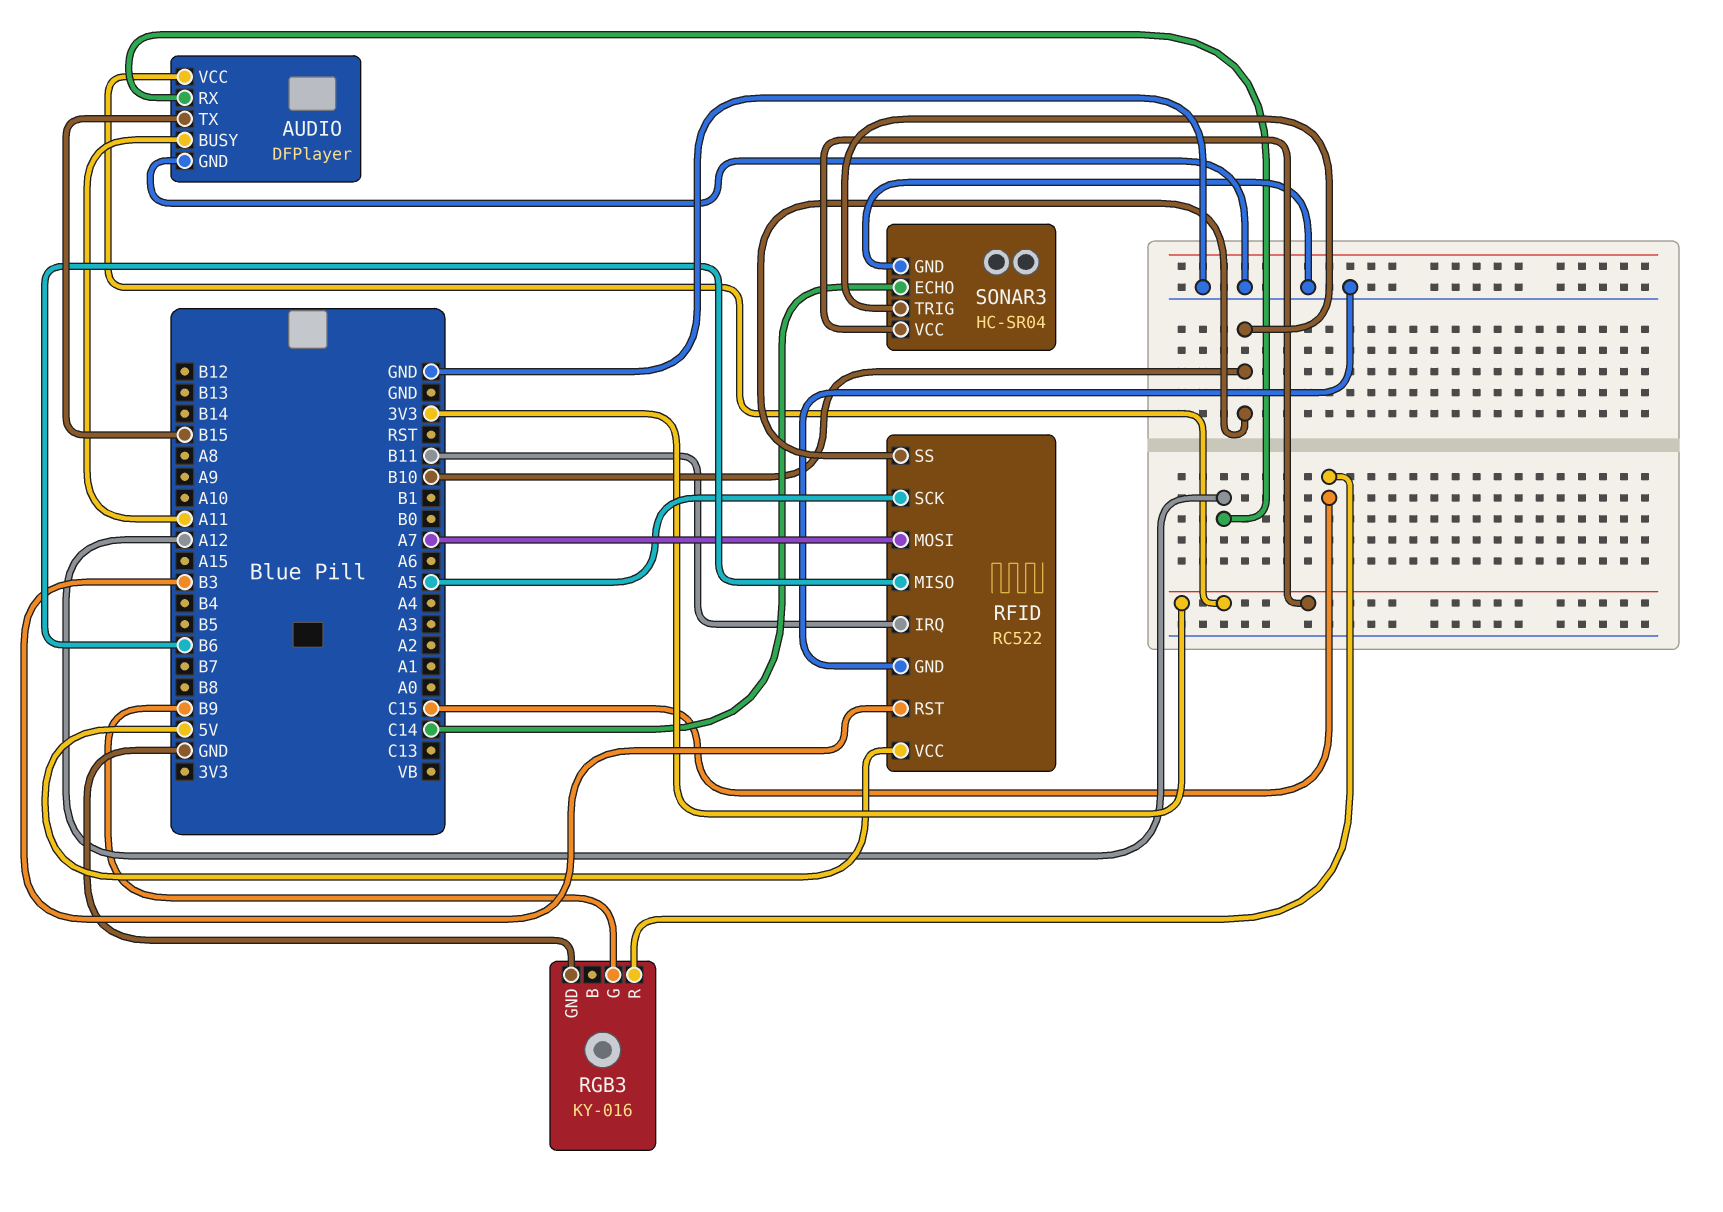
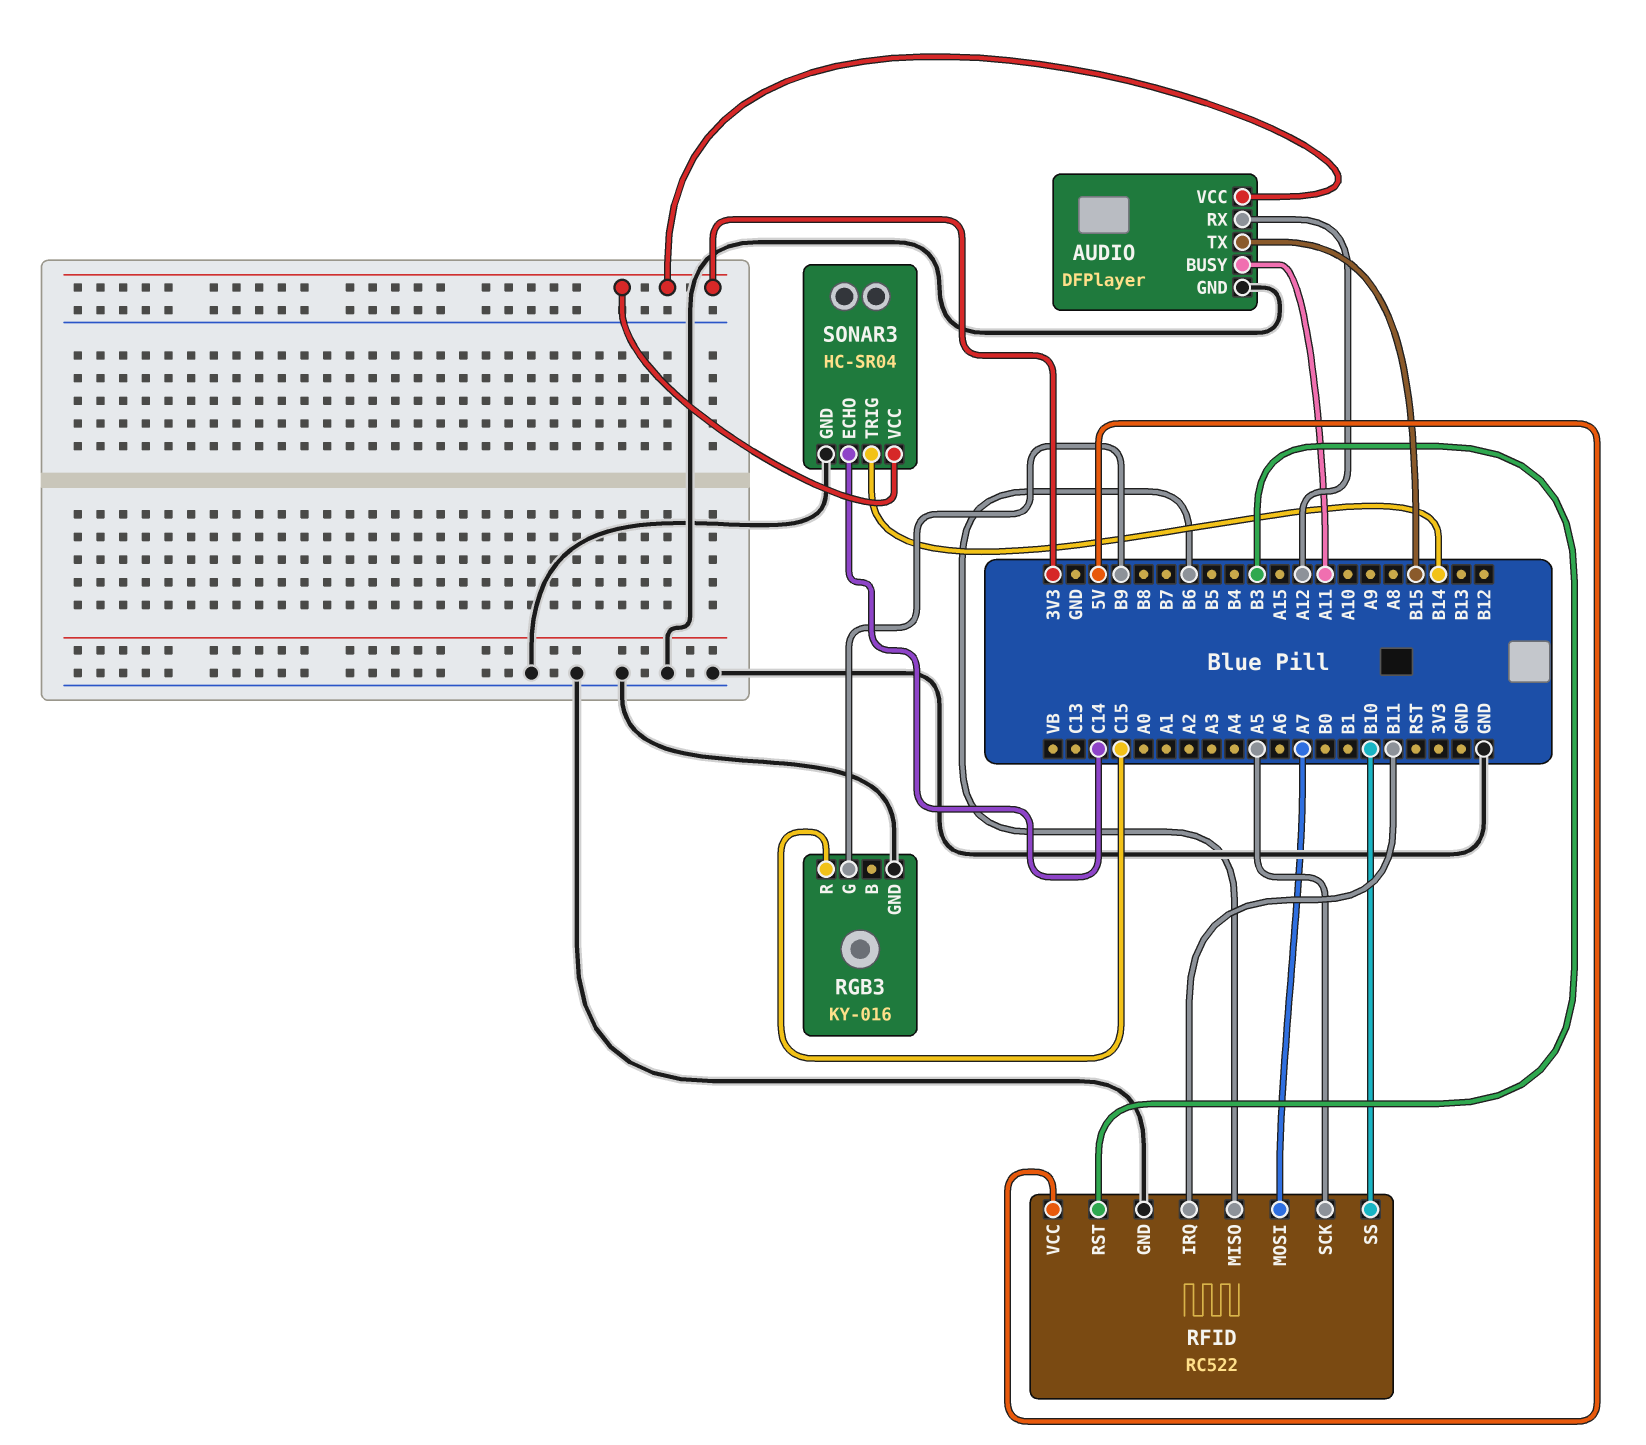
SONAR3 pin TRIG: B10 -> B14

